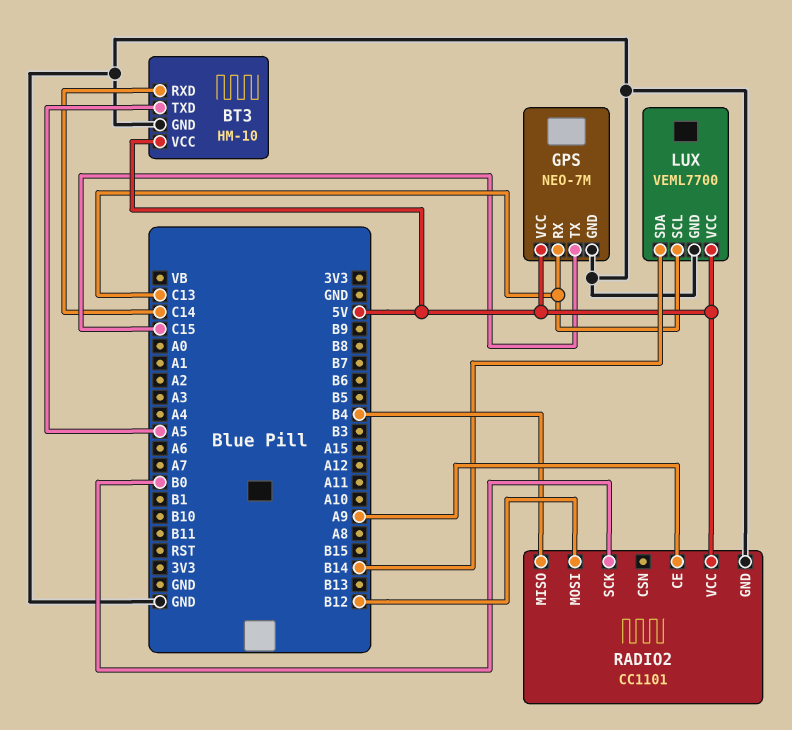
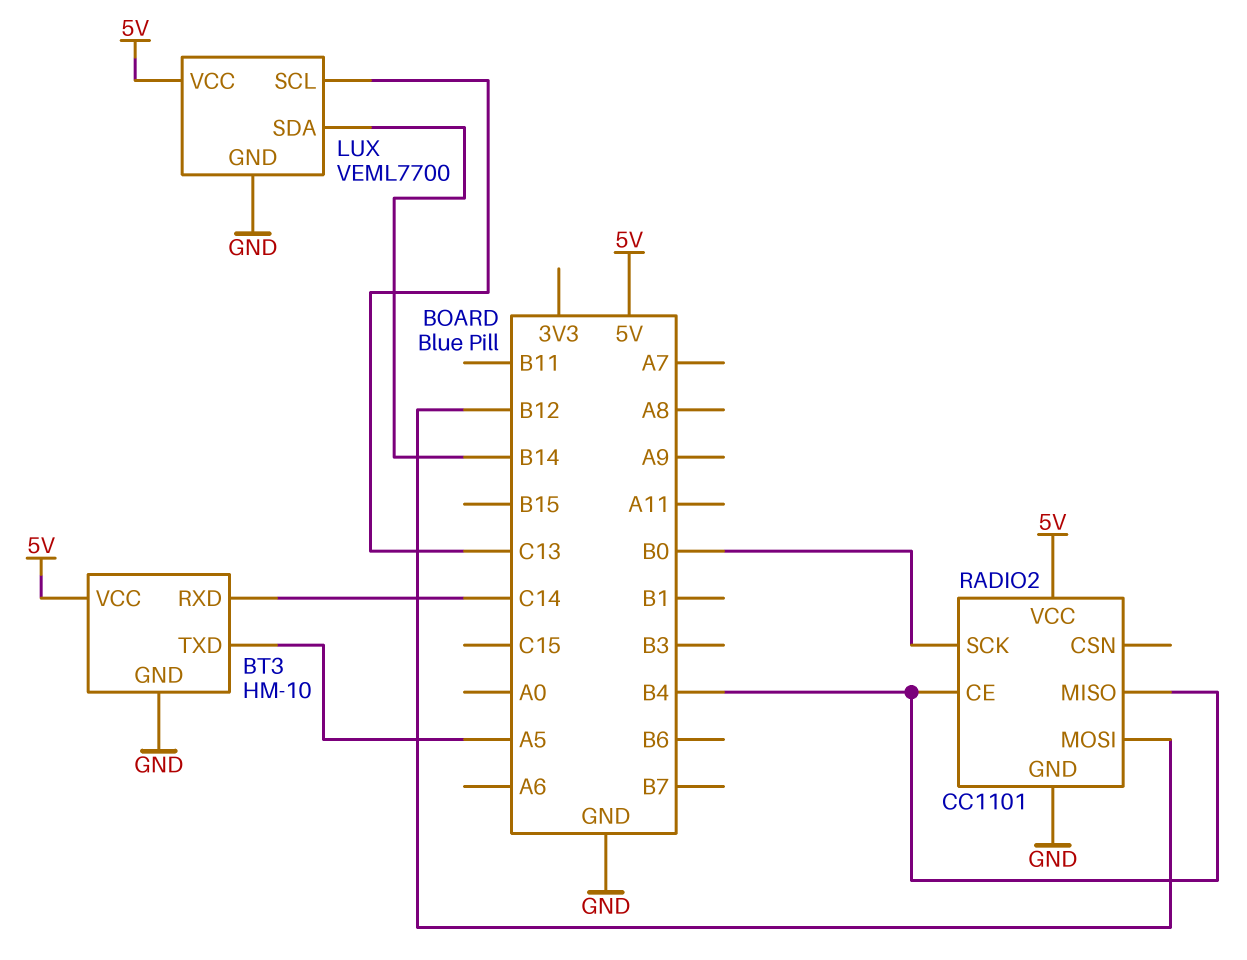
GPS: NEO-7M -> none
GPS pin GND: GND -> none
GPS pin RX: C13 -> none
GPS pin TX: C15 -> none
GPS pin VCC: 5V -> none
RADIO2 pin CE: A9 -> B4

